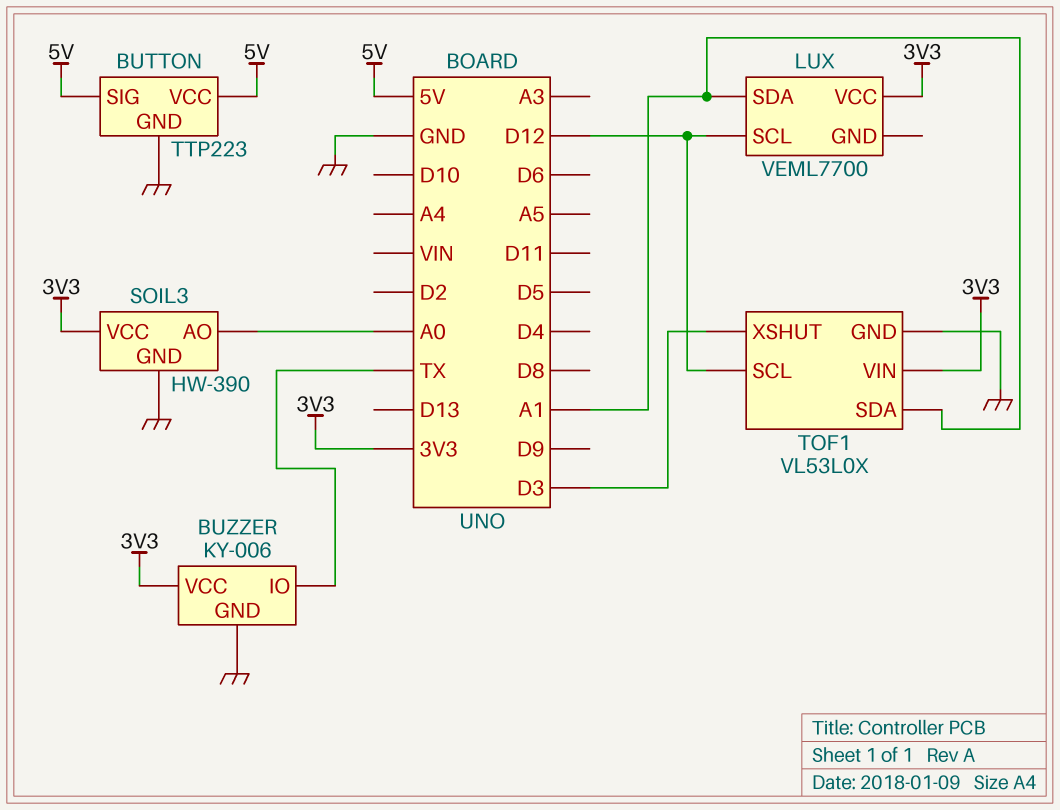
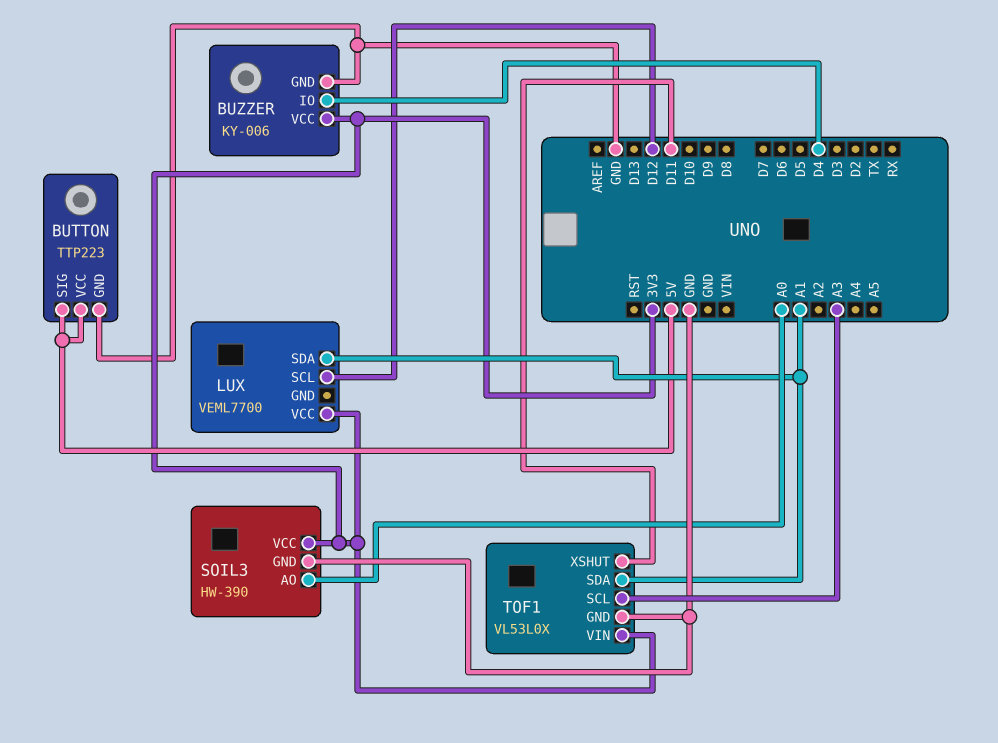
BUZZER pin IO: TX -> D4
TOF1 pin SCL: D12 -> A3
TOF1 pin XSHUT: D3 -> D11

